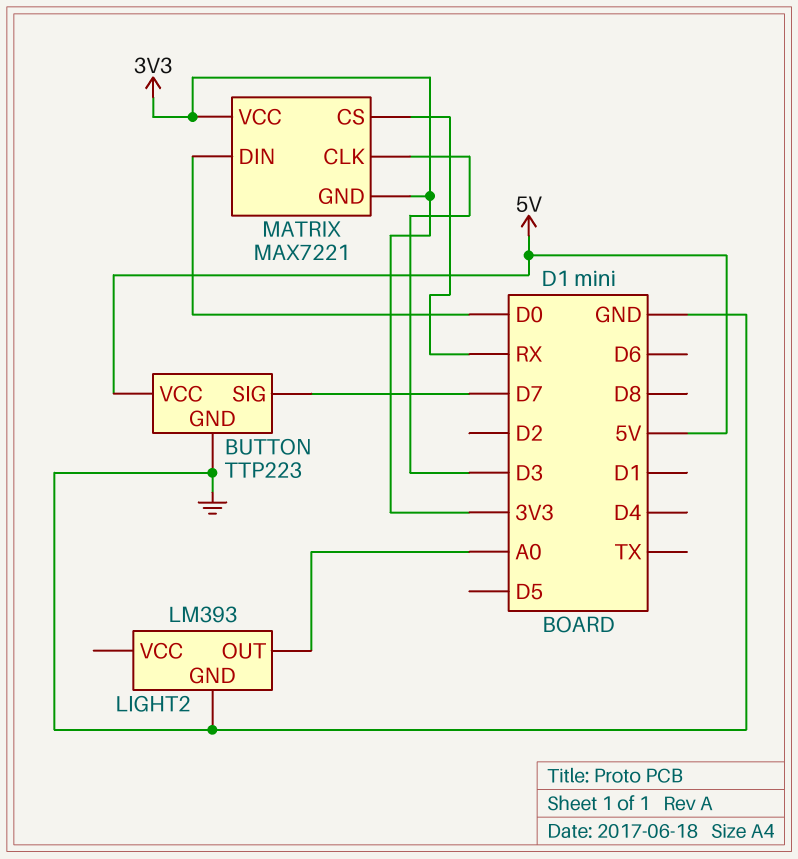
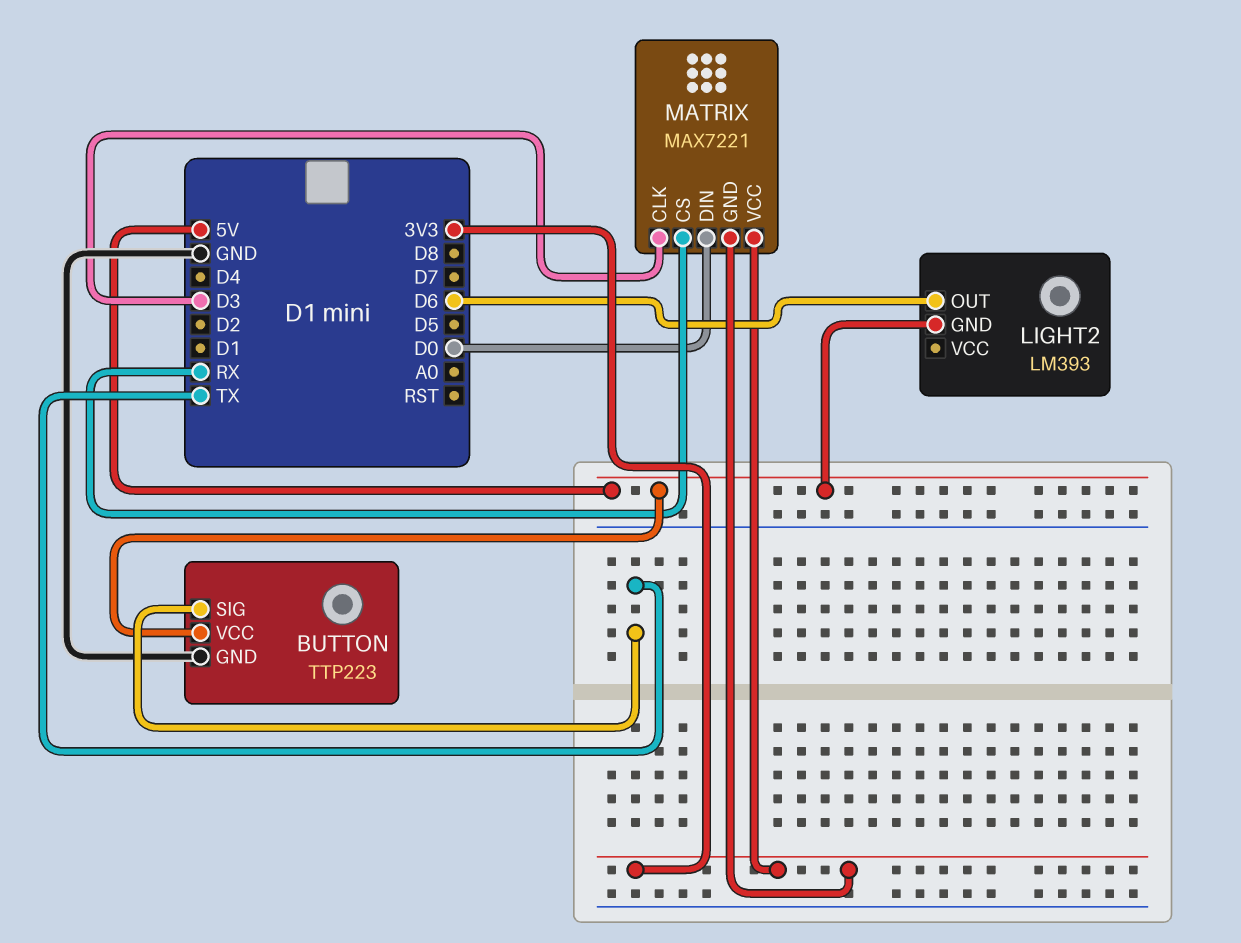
BUTTON pin SIG: D7 -> TX
LIGHT2 pin GND: GND -> 5V
LIGHT2 pin OUT: A0 -> D6

